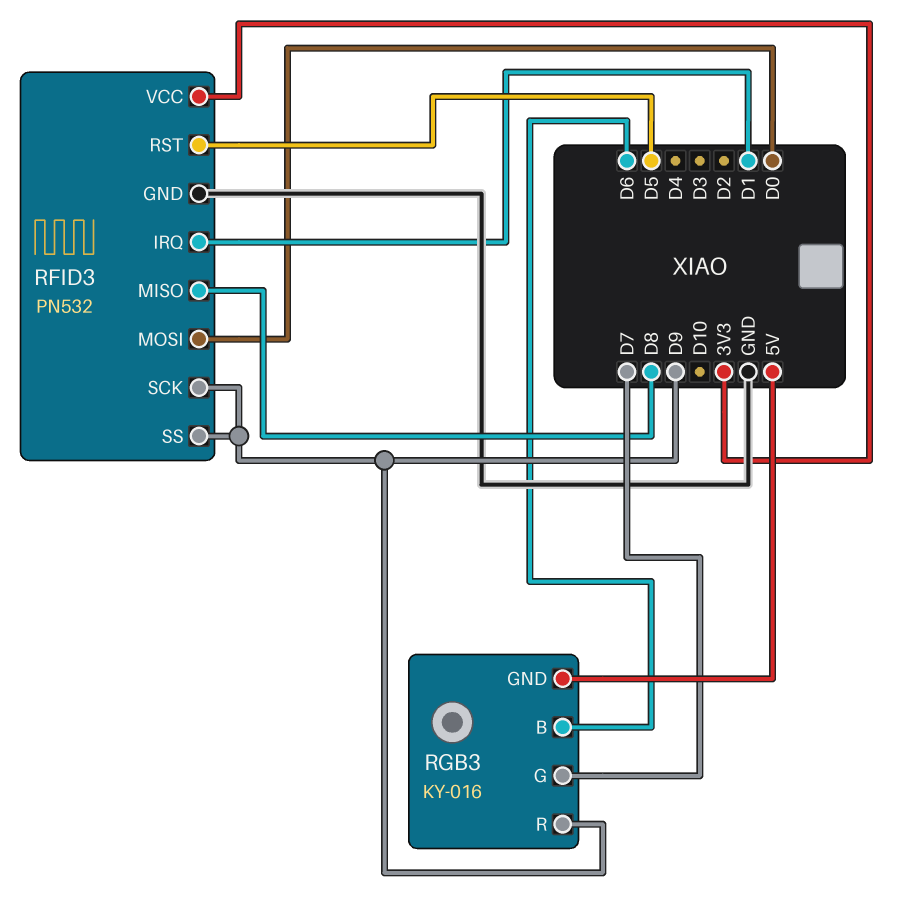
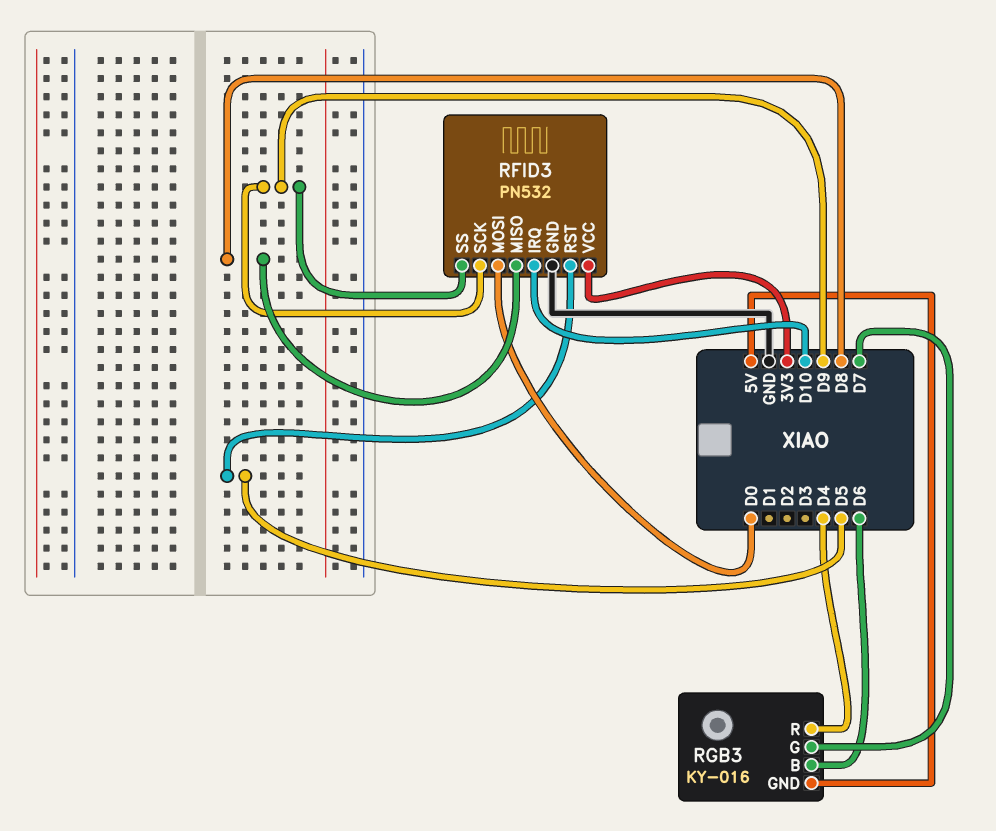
RFID3 pin IRQ: D1 -> D10
RGB3 pin R: D9 -> D4

